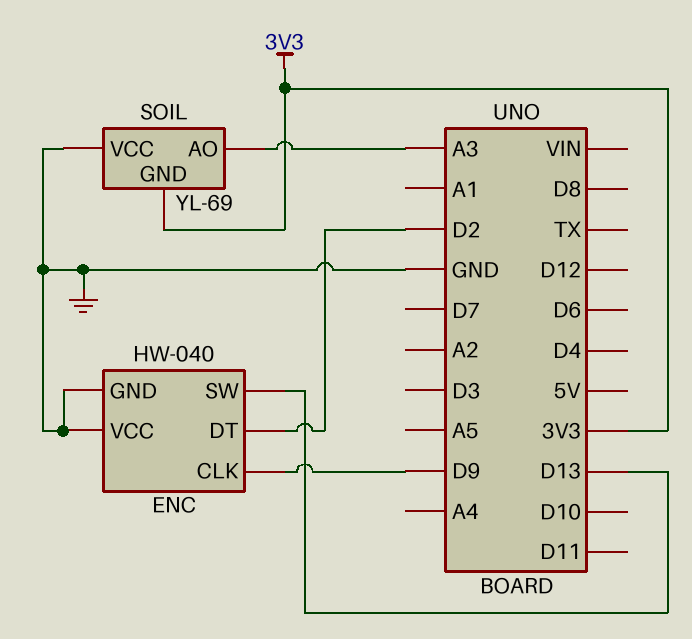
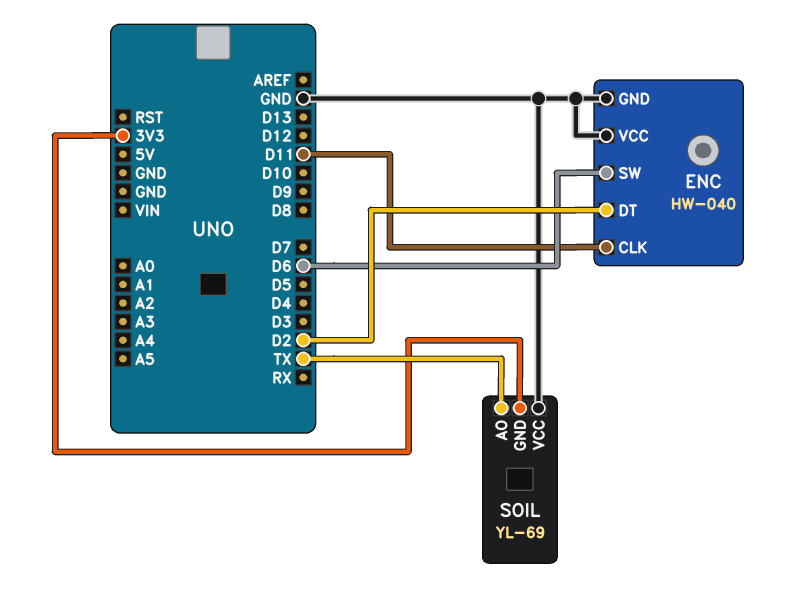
ENC pin CLK: D9 -> D11
ENC pin SW: D13 -> D6
SOIL pin AO: A3 -> TX

